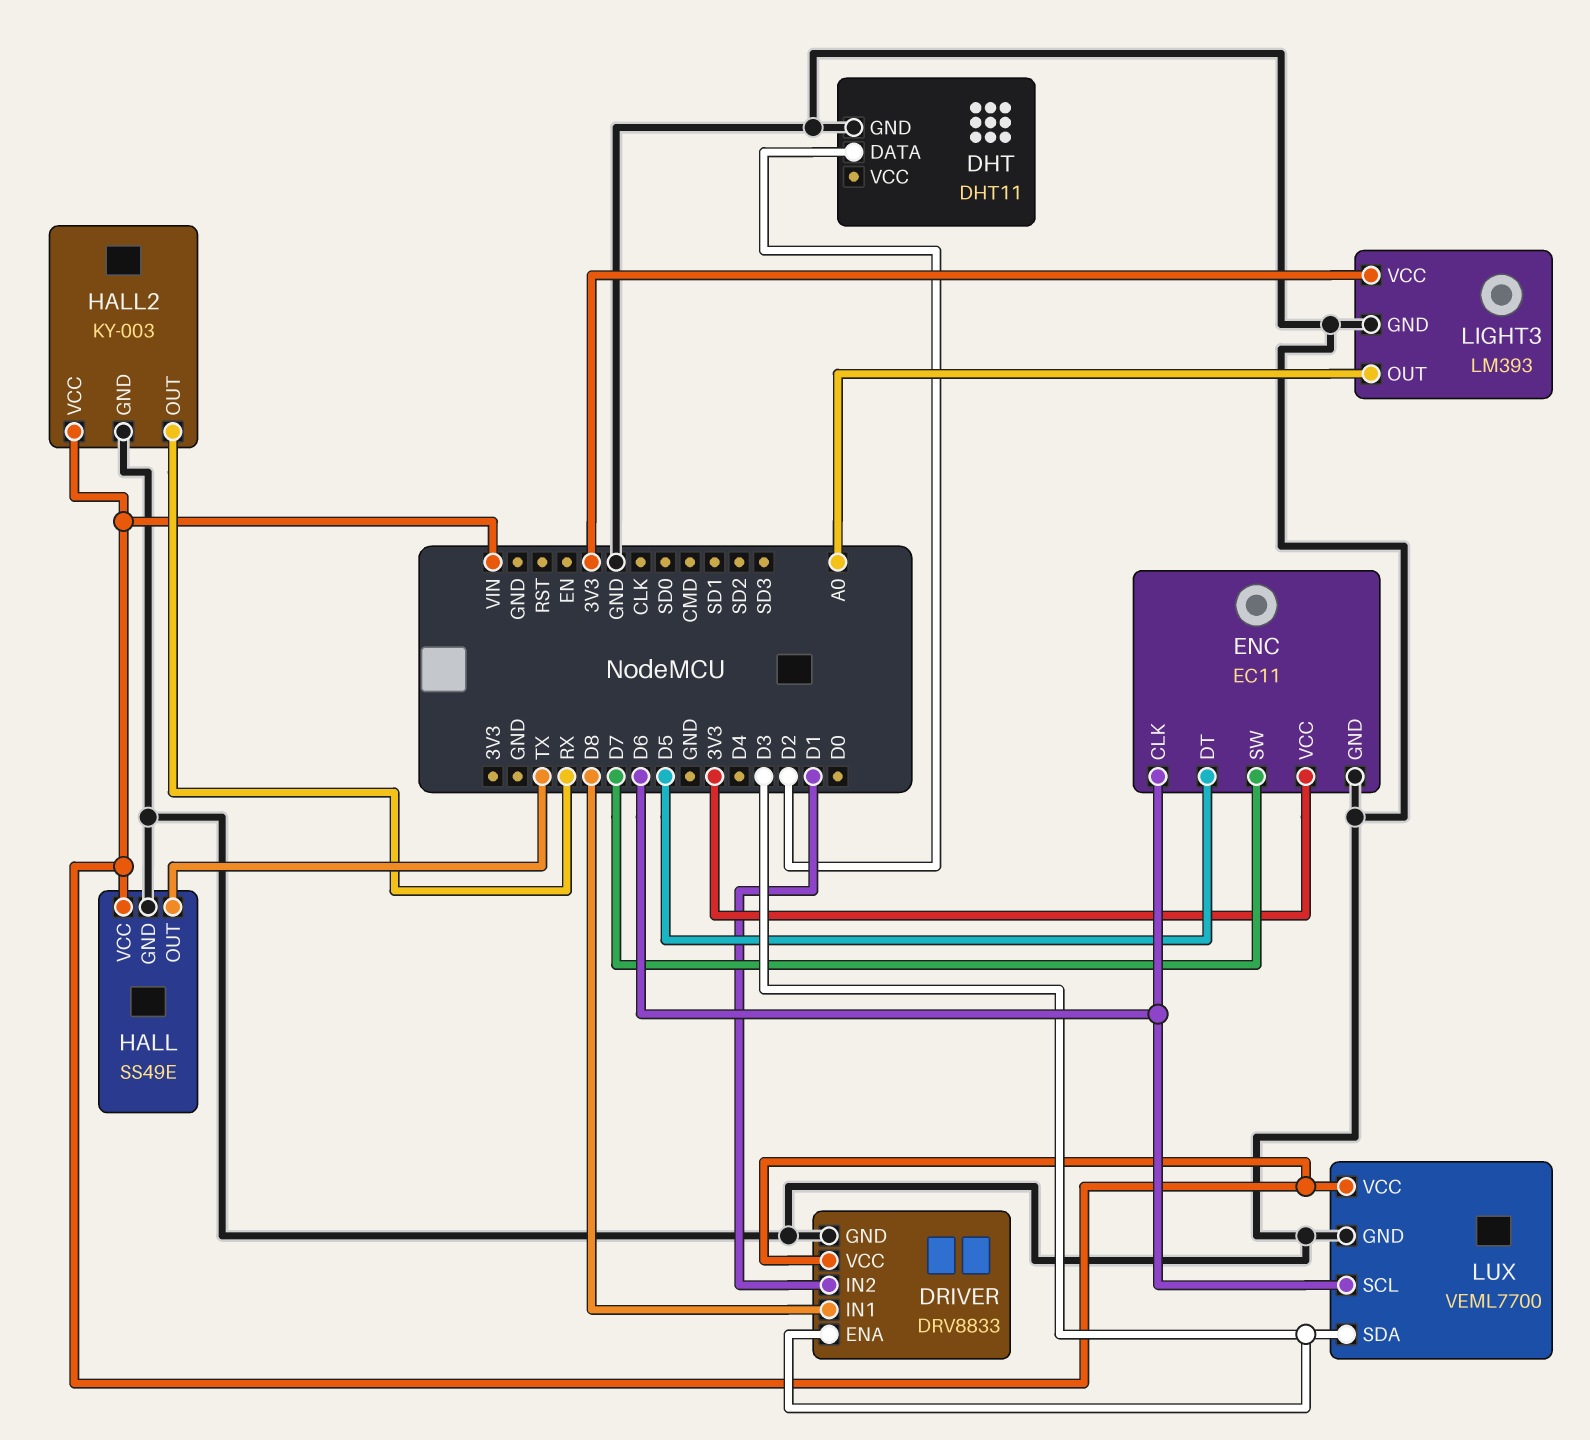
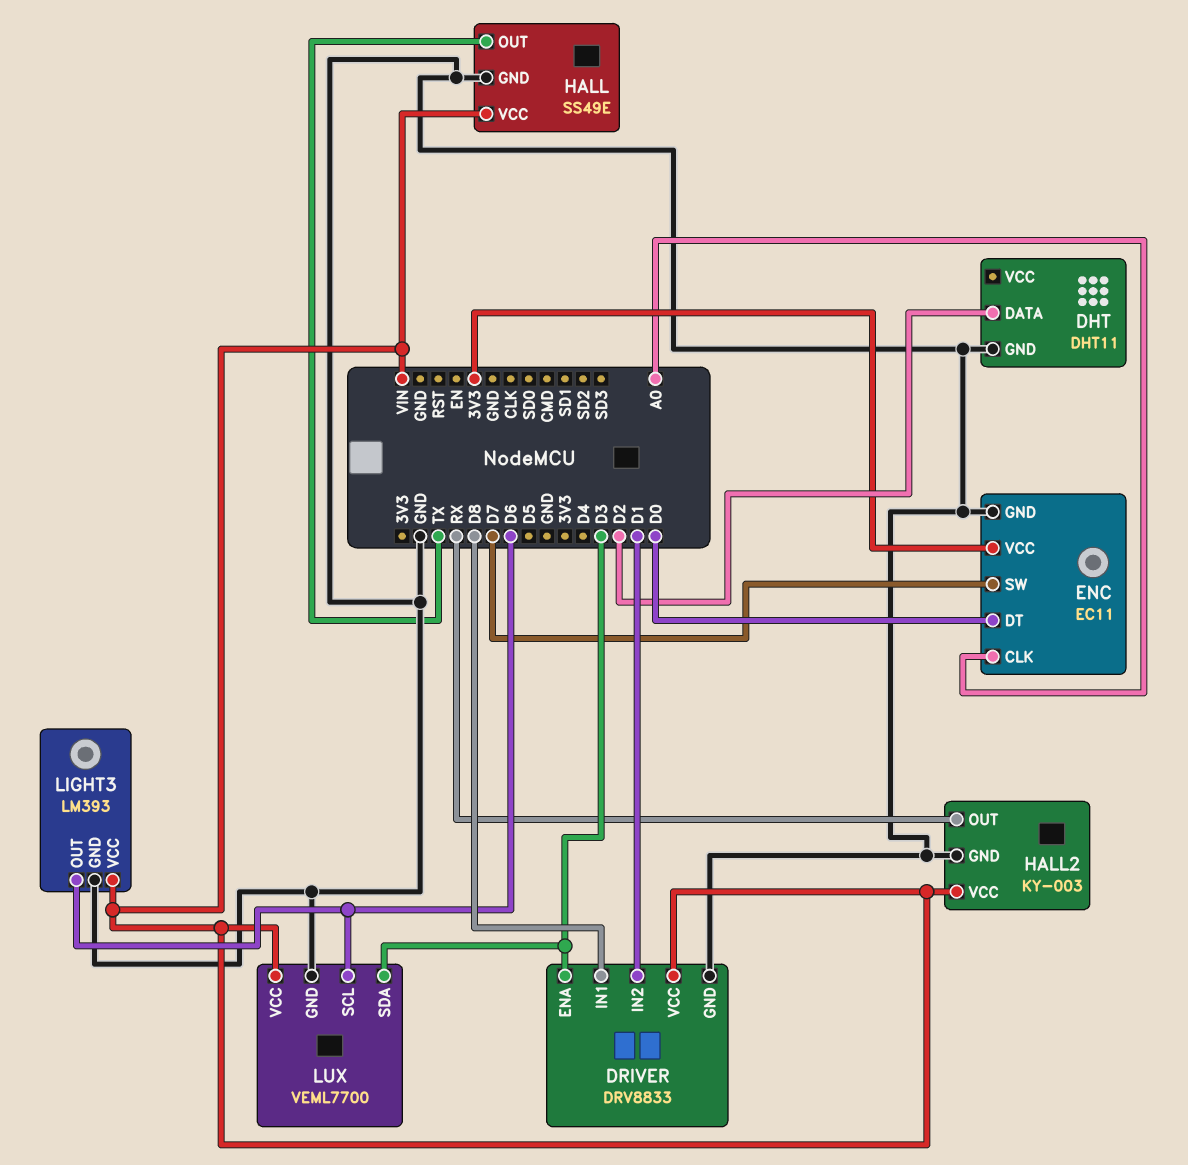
ENC pin CLK: D6 -> A0
ENC pin DT: D5 -> D0
LIGHT3 pin OUT: A0 -> D6
LIGHT3 pin VCC: 3V3 -> VIN

